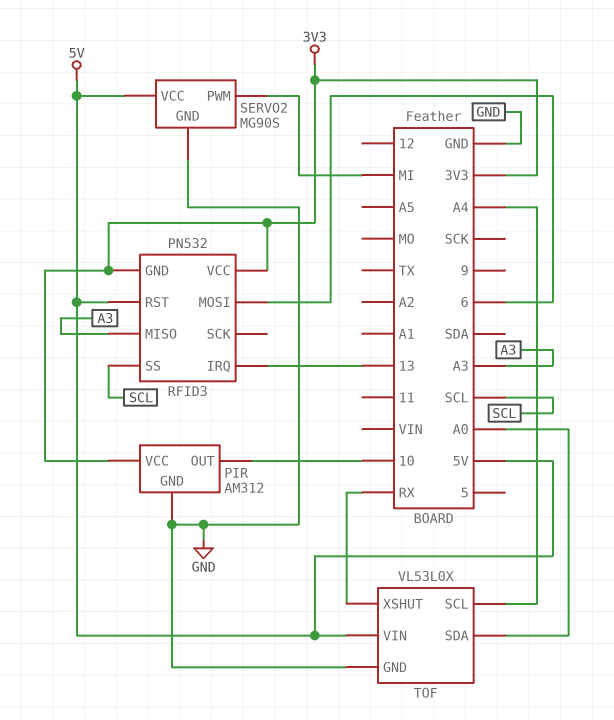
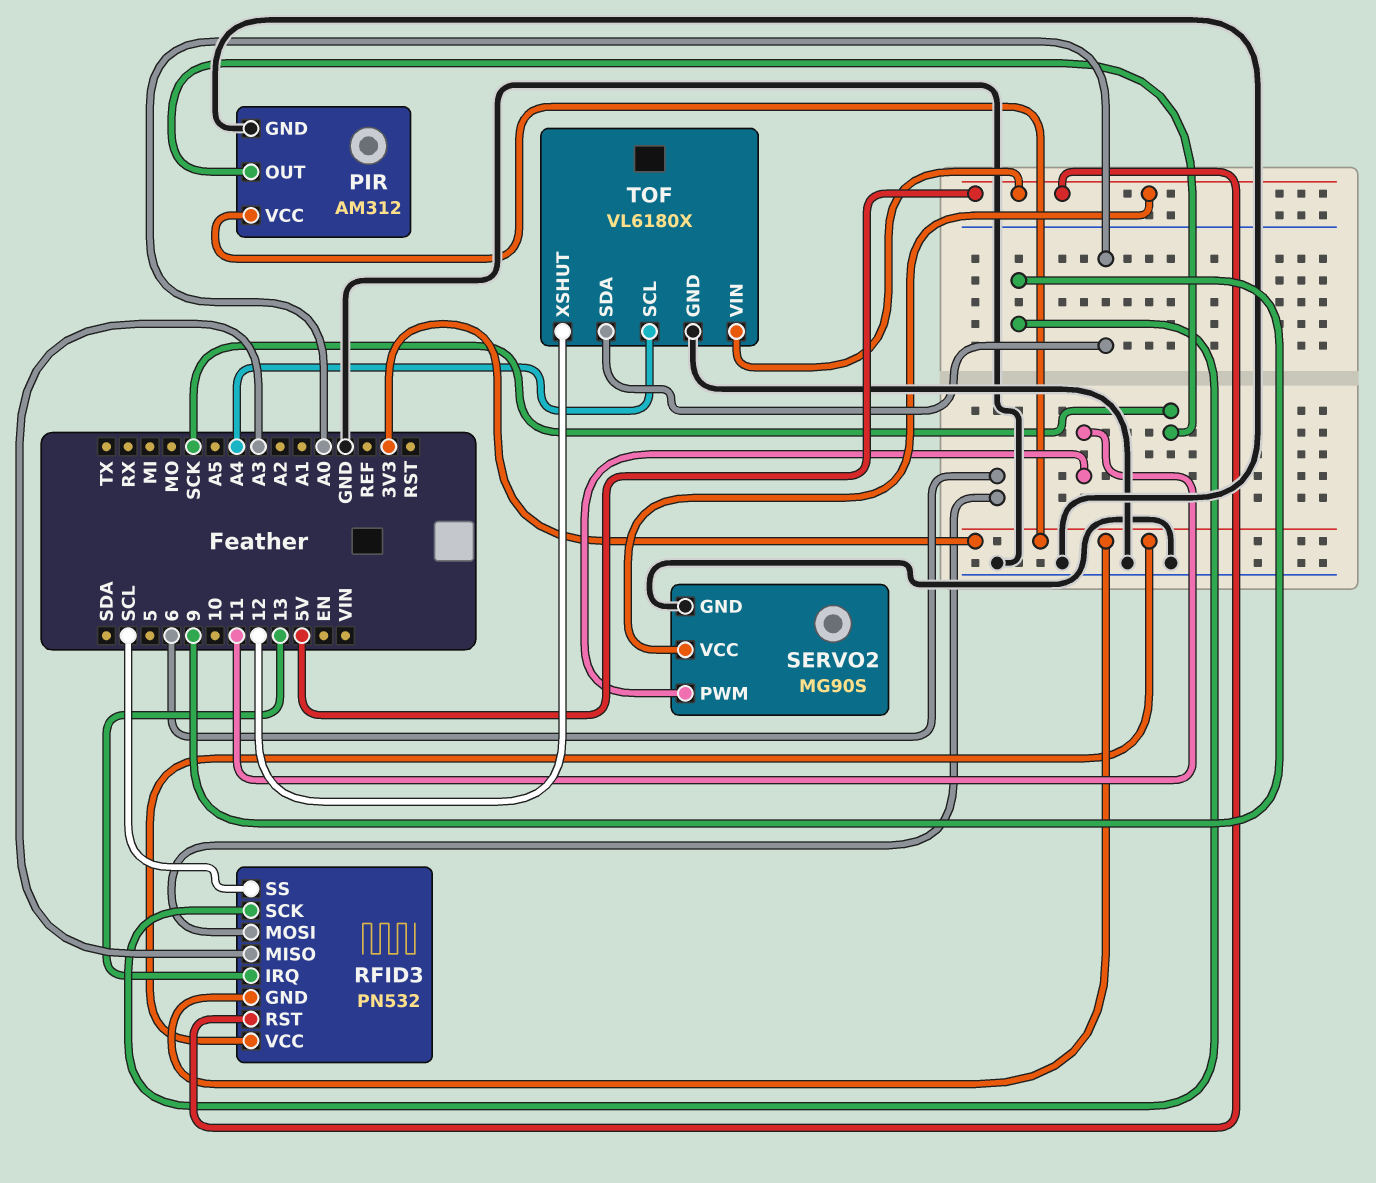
PIR pin OUT: 10 -> SCK
RFID3 pin SCK: none -> 9
SERVO2 pin PWM: MI -> 11
TOF: VL53L0X -> VL6180X
TOF pin XSHUT: RX -> 12

